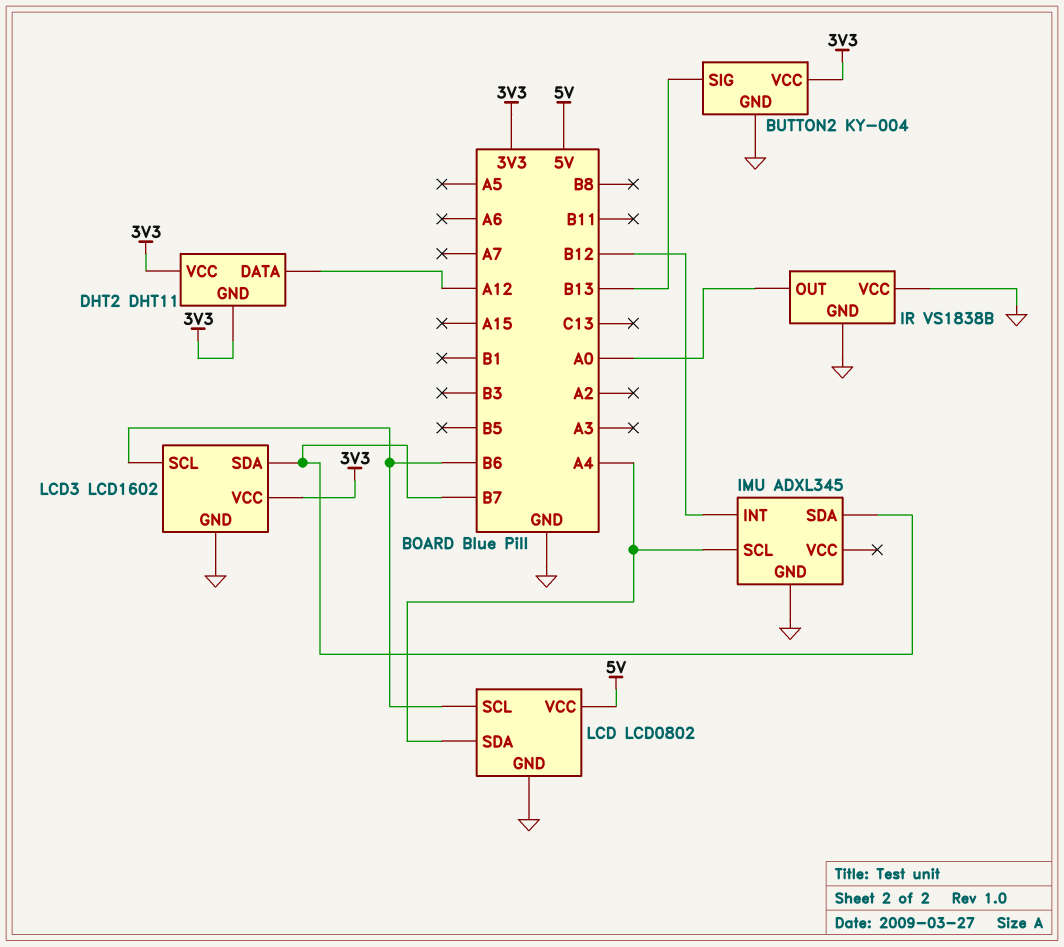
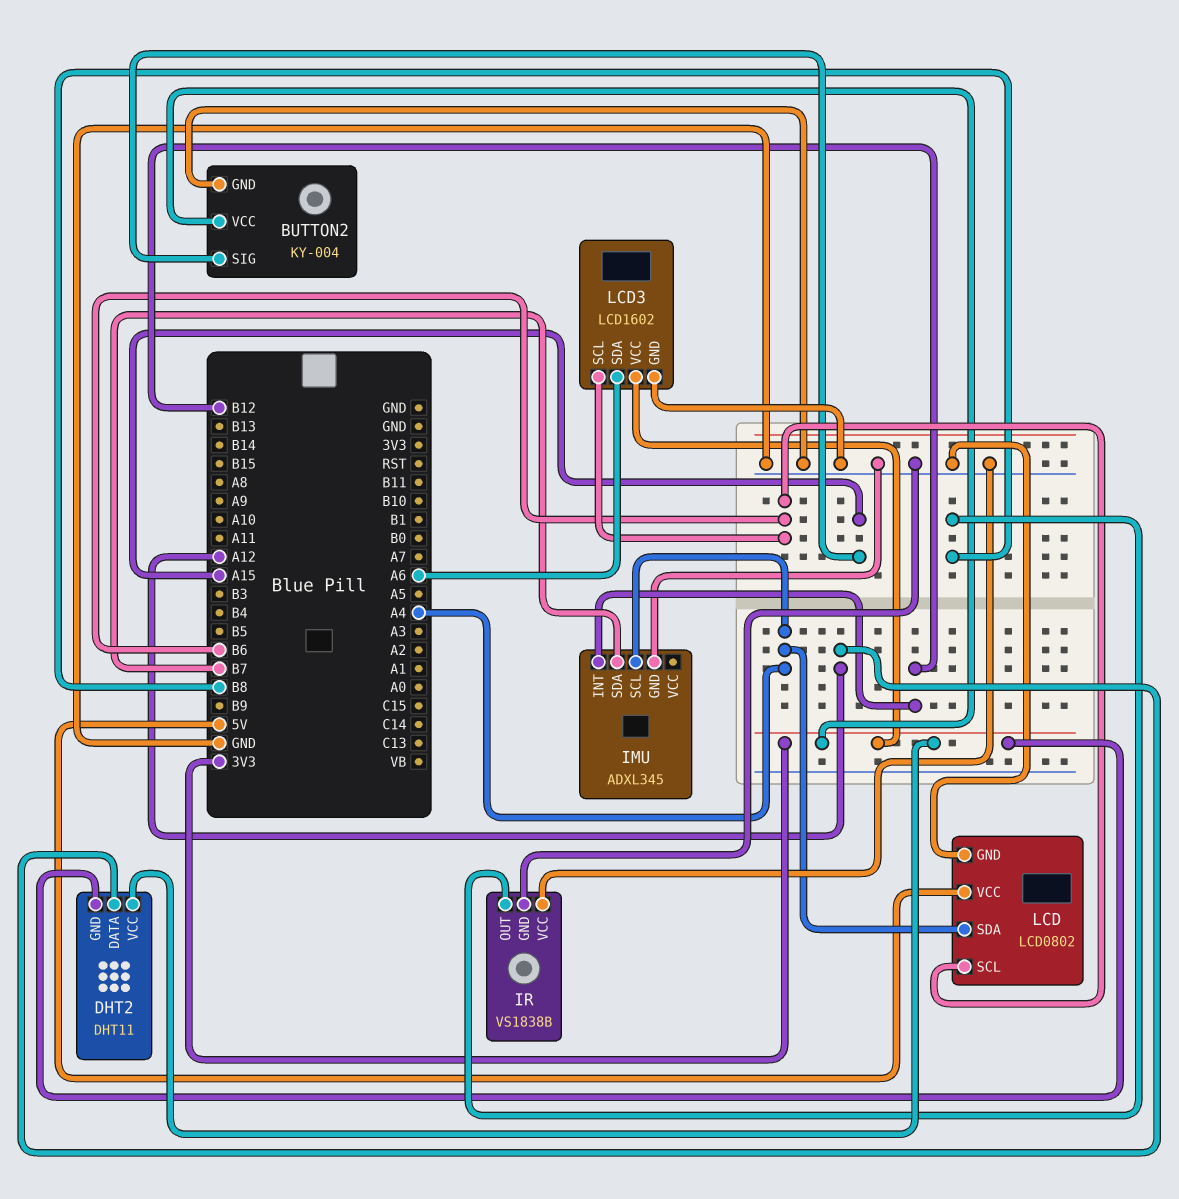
BUTTON2 pin SIG: B13 -> A15
IR pin OUT: A0 -> B8
LCD3 pin SDA: B7 -> A6

